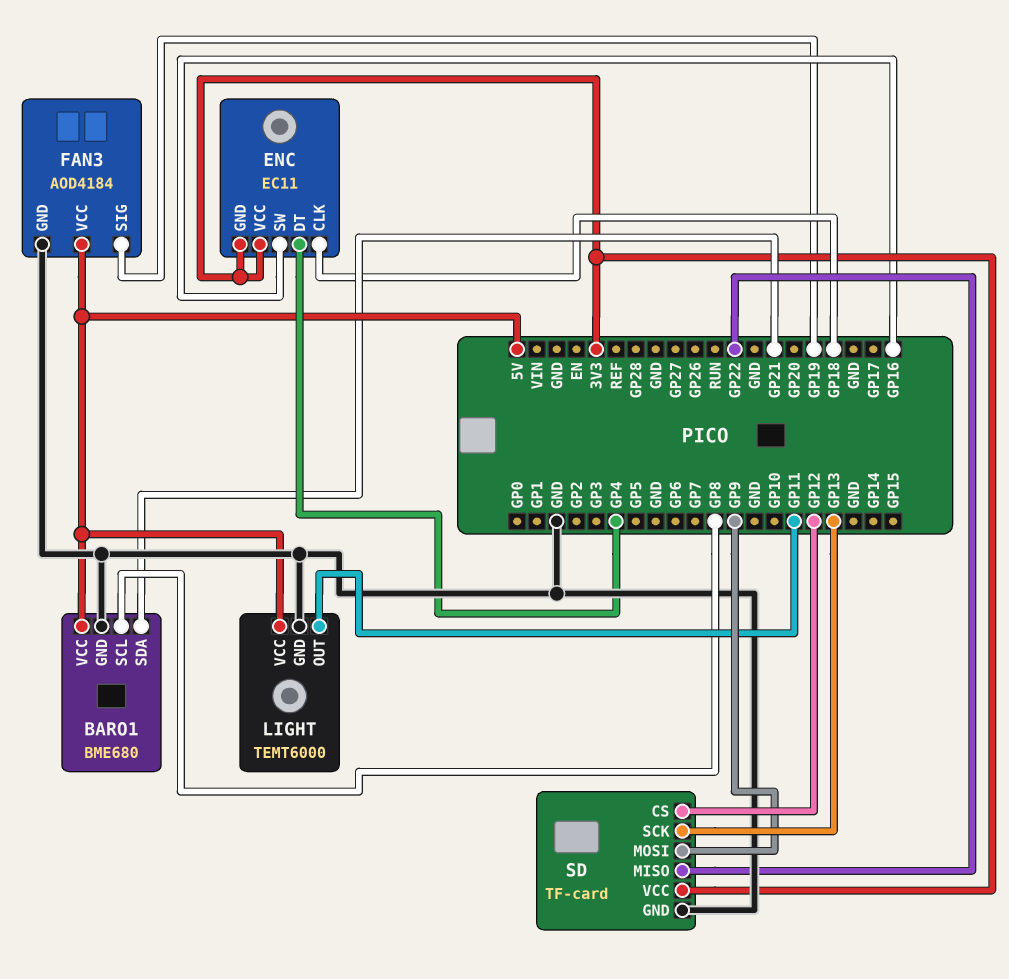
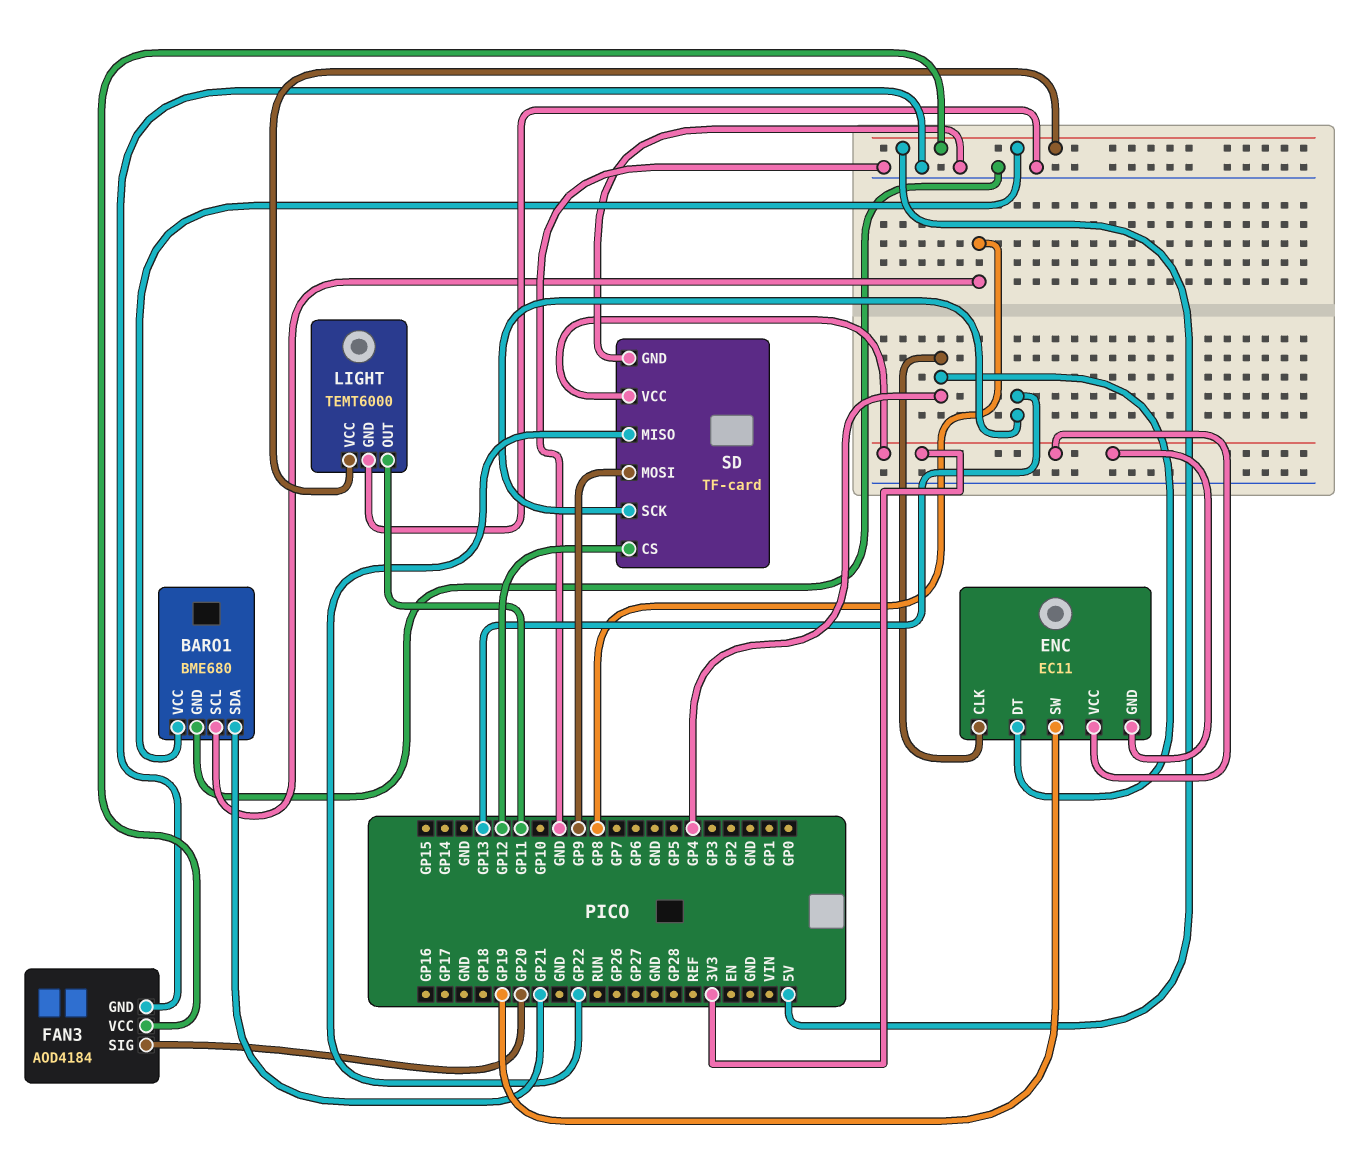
ENC pin CLK: GP18 -> GP4
ENC pin SW: GP16 -> GP19
FAN3 pin SIG: GP19 -> GP20

